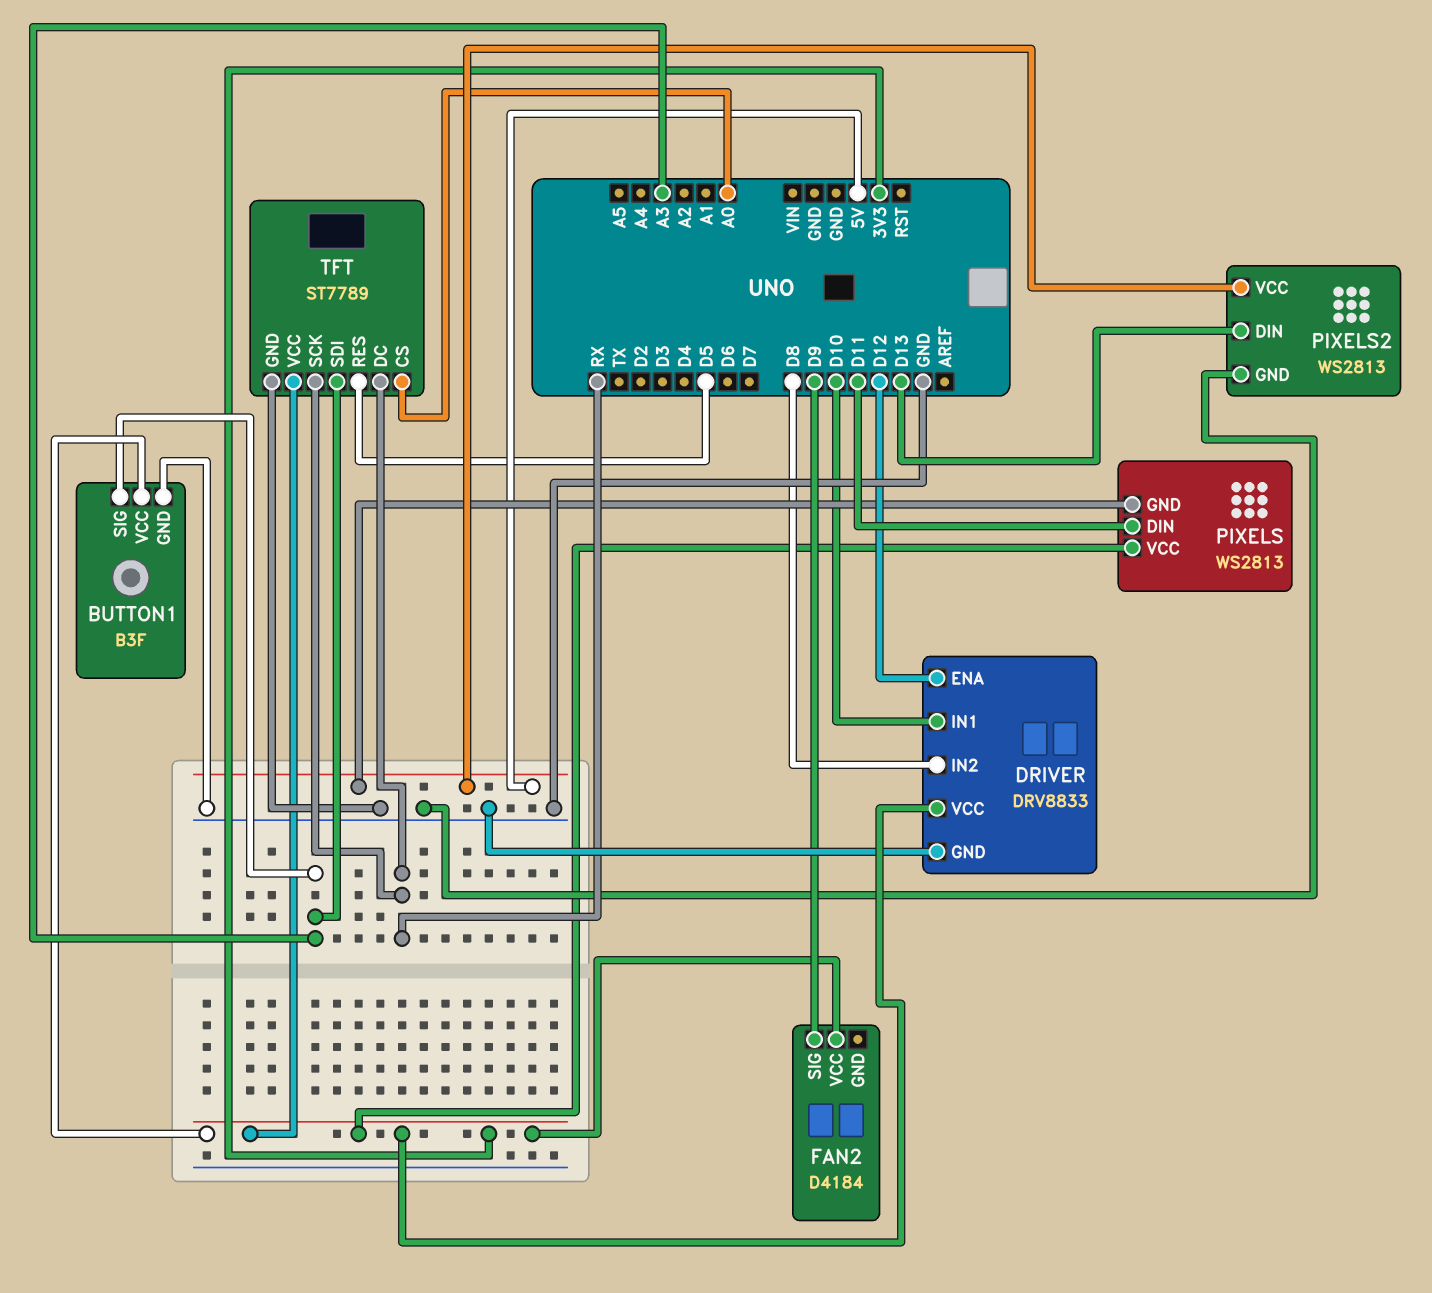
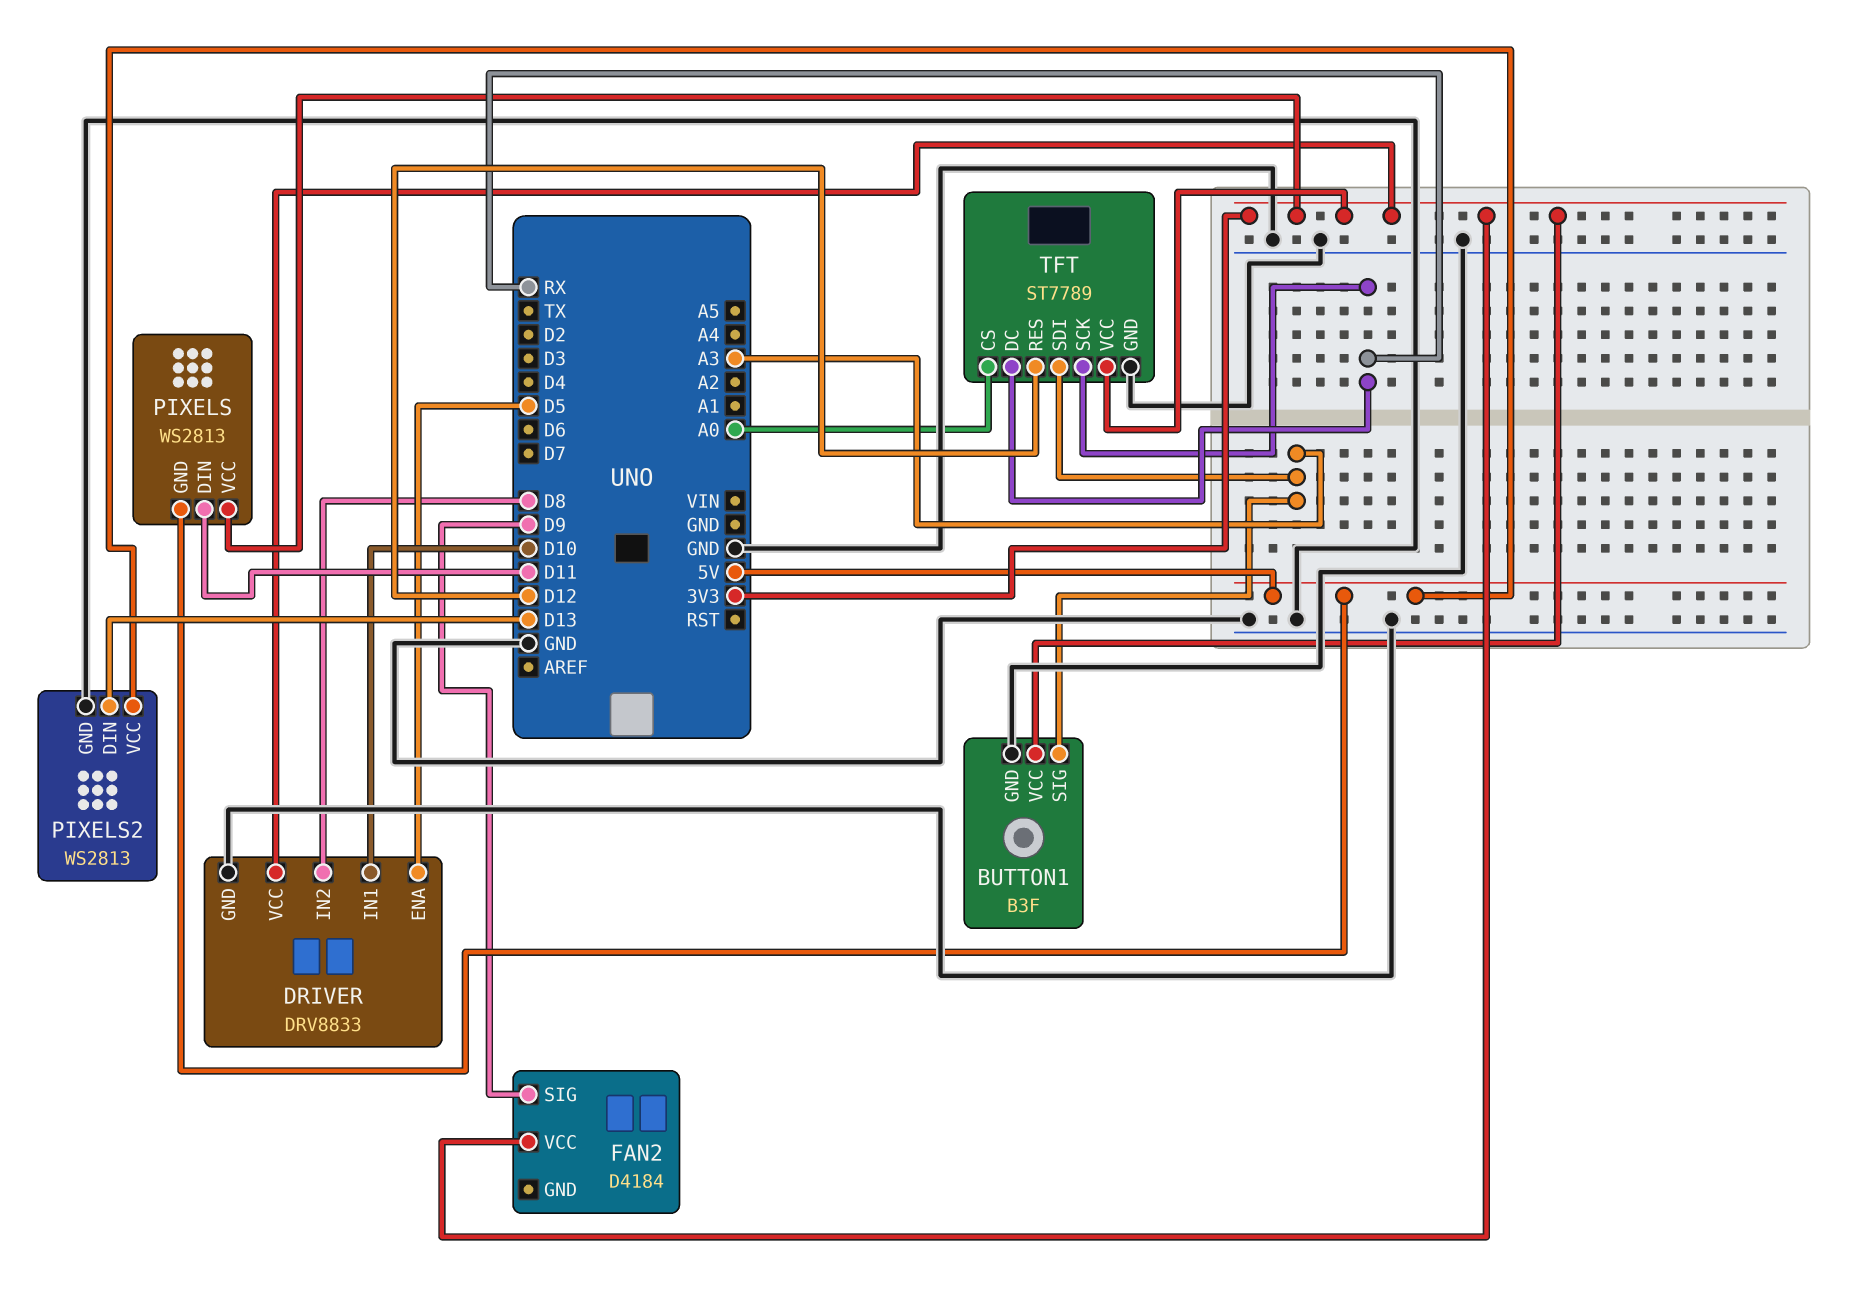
DRIVER pin ENA: D12 -> D5
TFT pin RES: D5 -> D12

